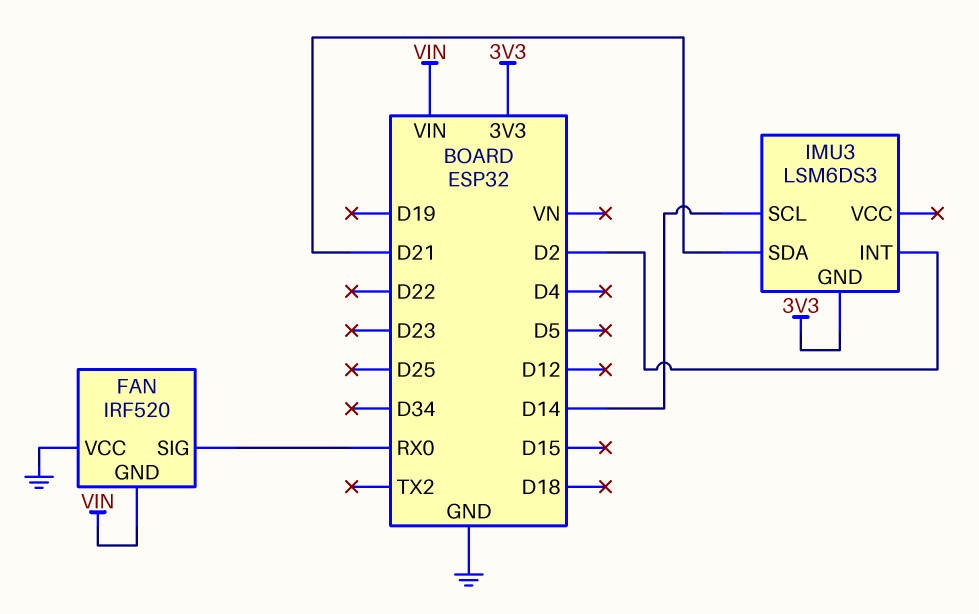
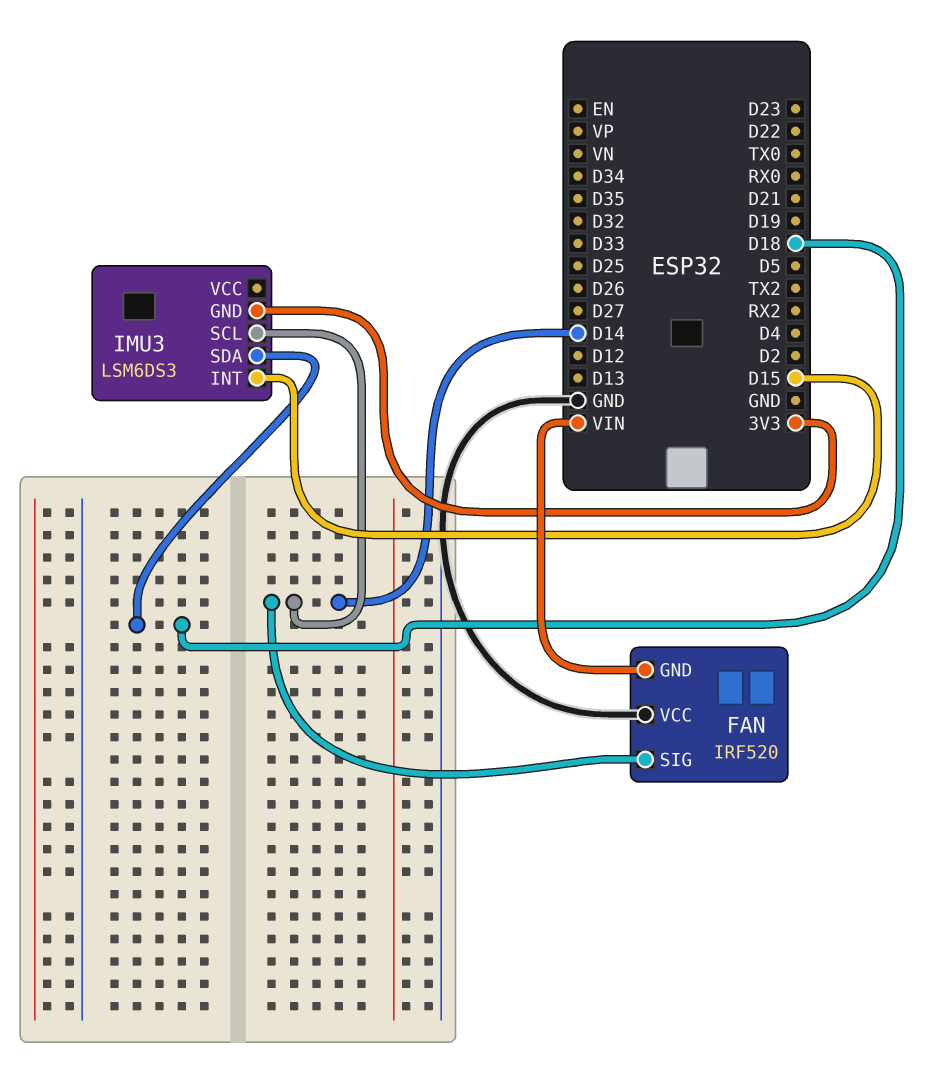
FAN pin SIG: RX0 -> D14
IMU3 pin INT: D2 -> D15
IMU3 pin SDA: D21 -> D18

